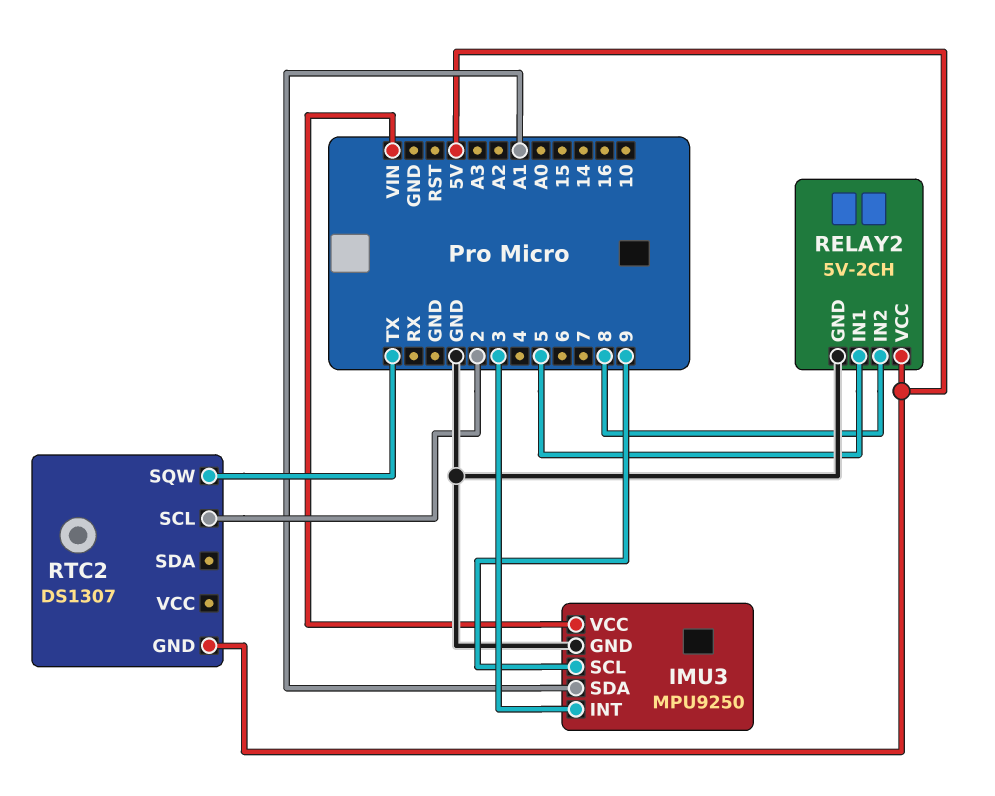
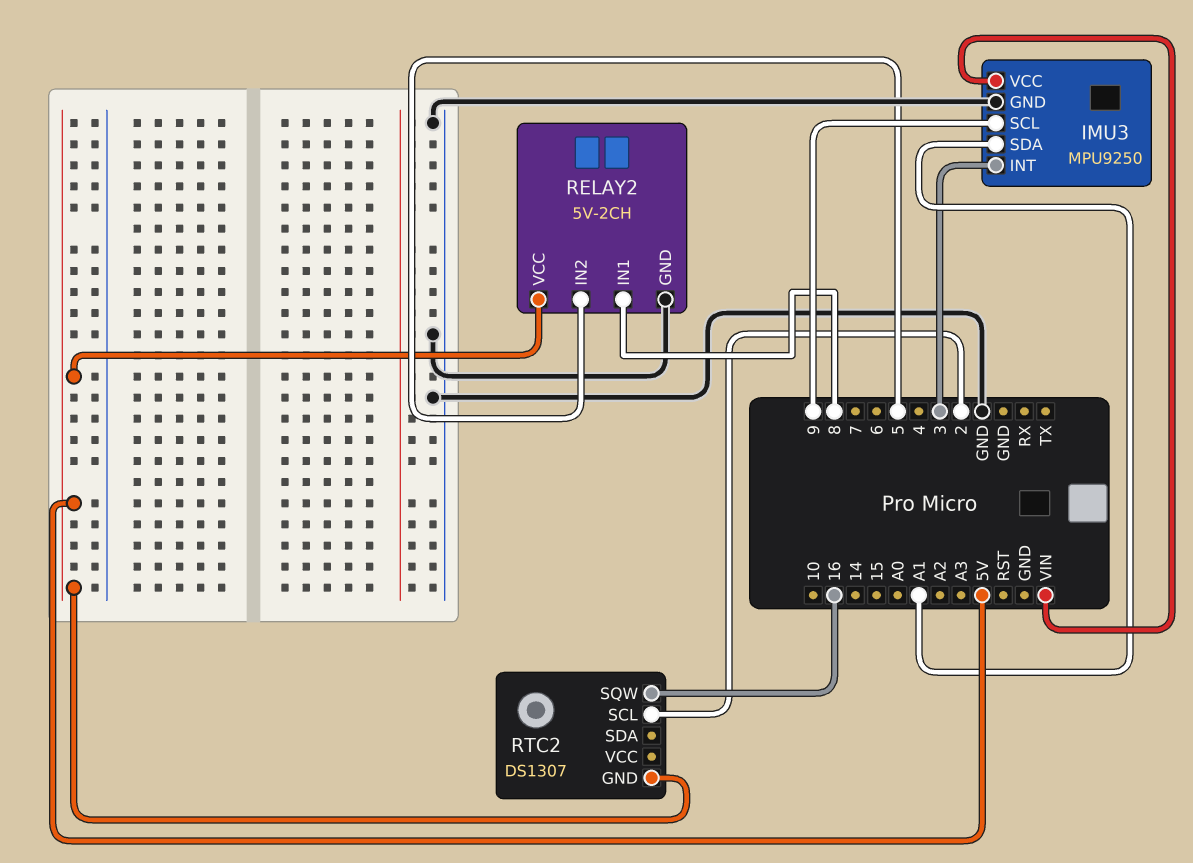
RELAY2 pin IN1: 5 -> 8
RELAY2 pin IN2: 8 -> 5
RTC2 pin SQW: TX -> 16

